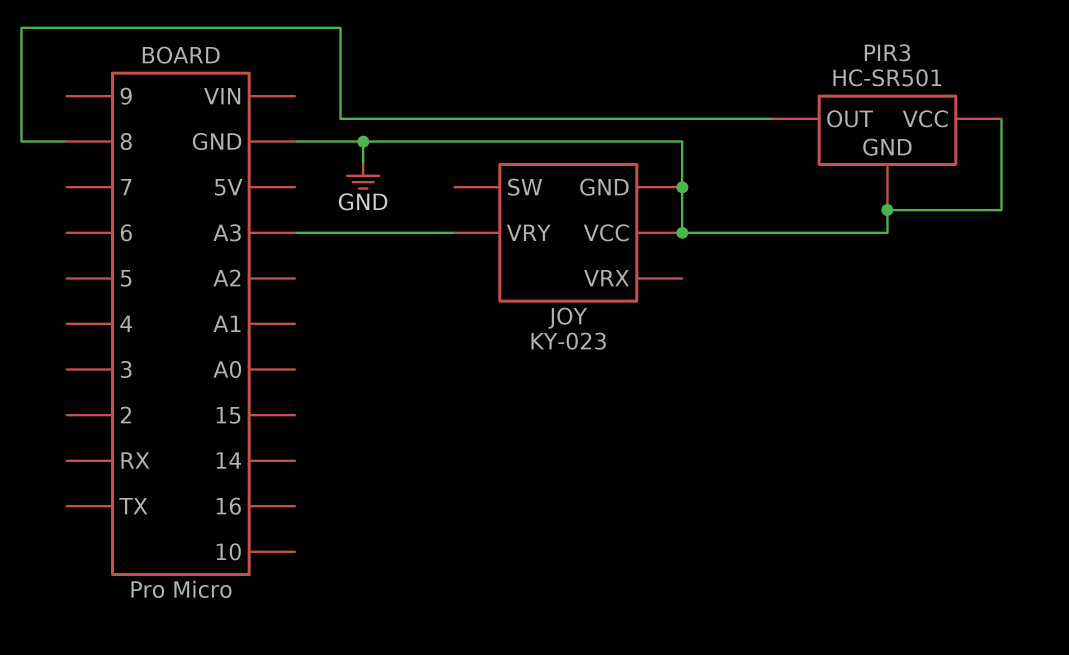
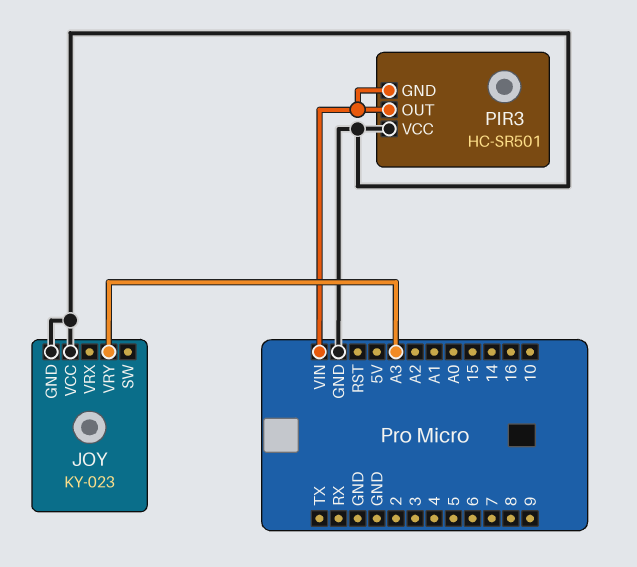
PIR3 pin GND: GND -> VIN
PIR3 pin OUT: 8 -> VIN

